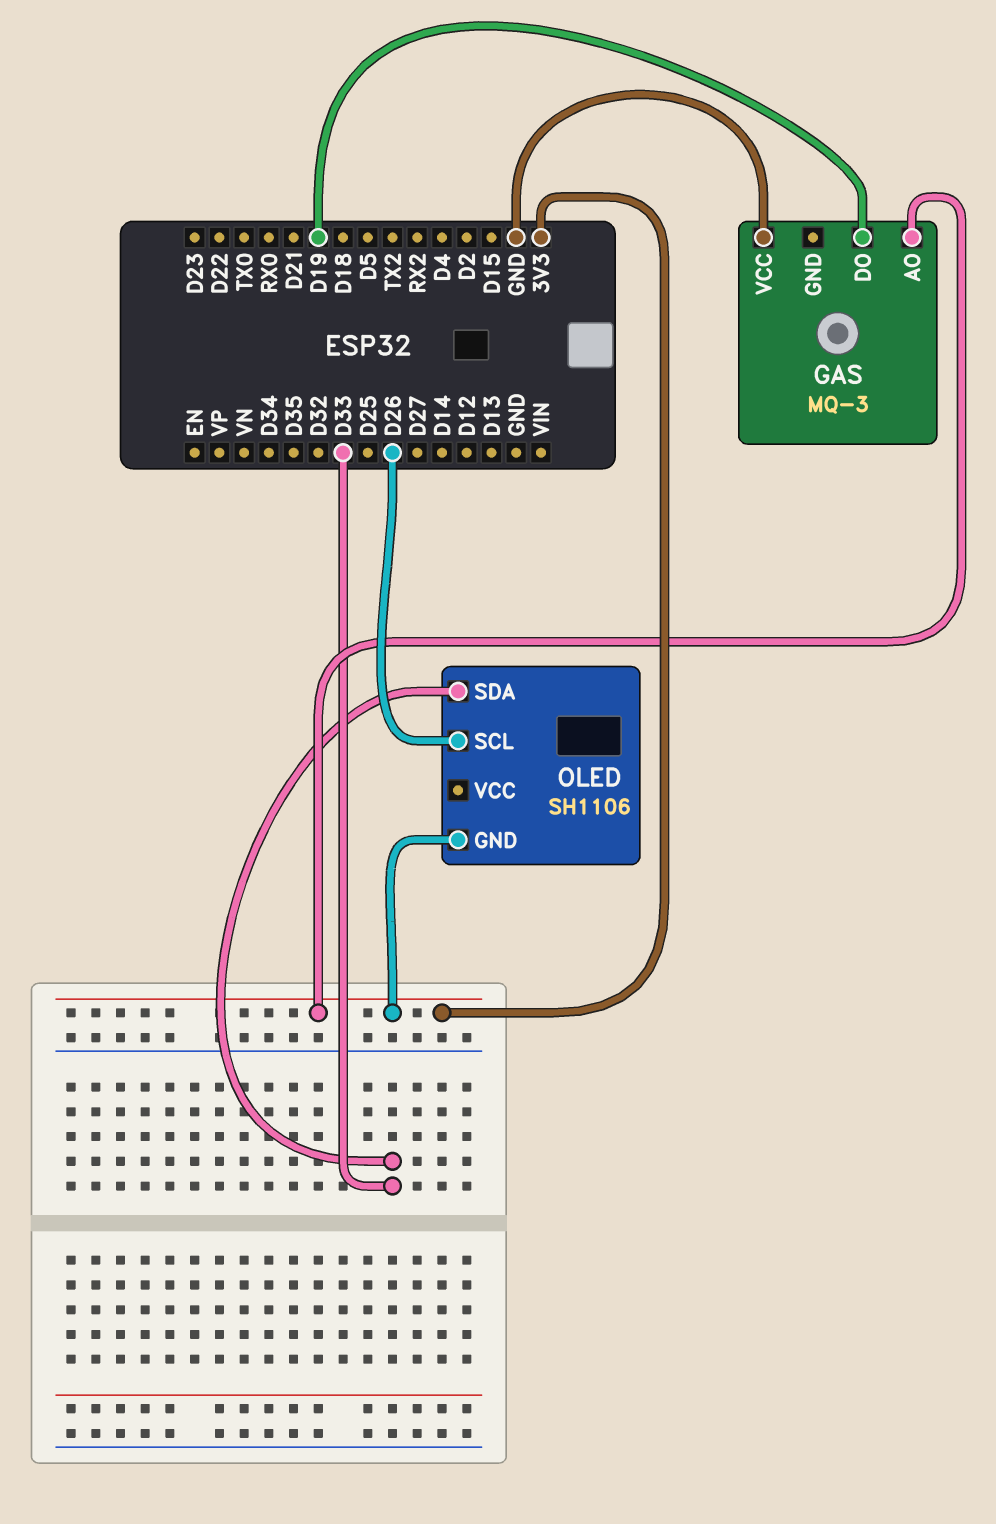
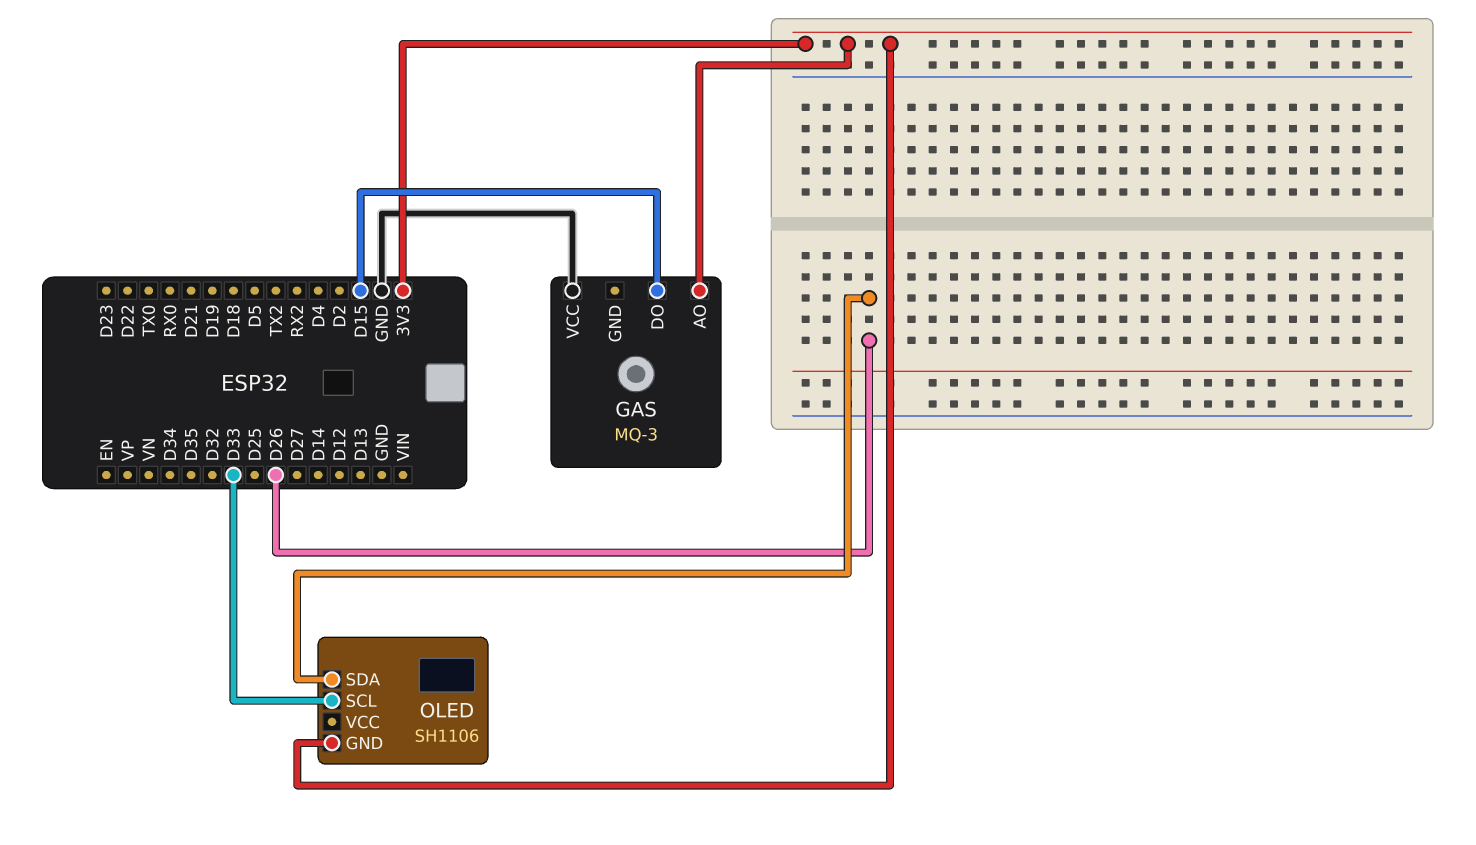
GAS pin DO: D19 -> D15
OLED pin SCL: D26 -> D33
OLED pin SDA: D33 -> D26

